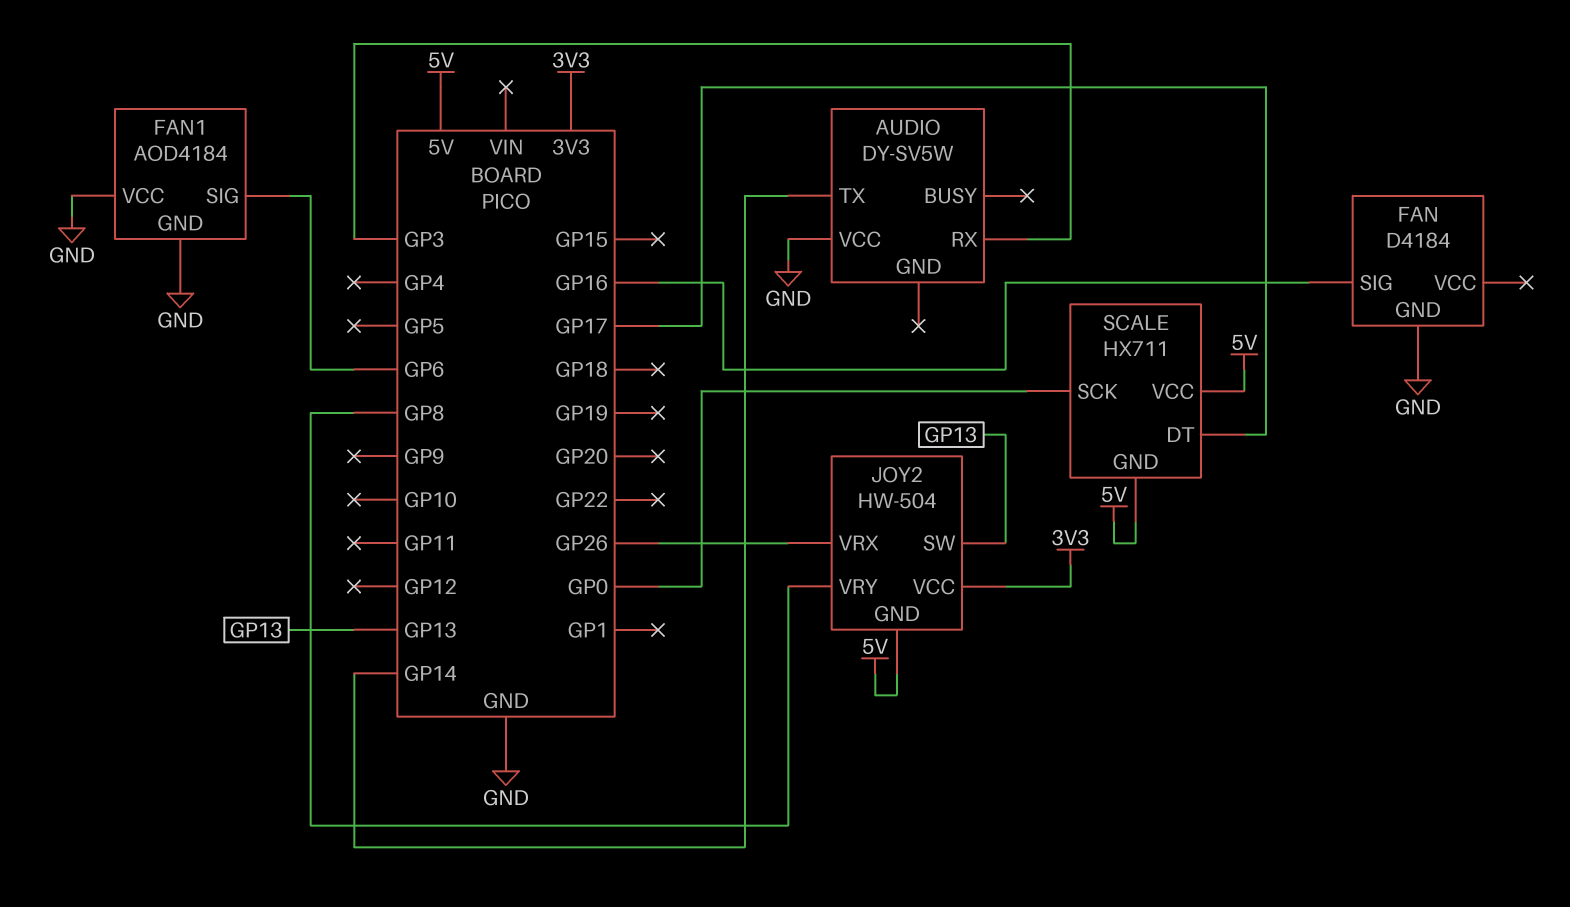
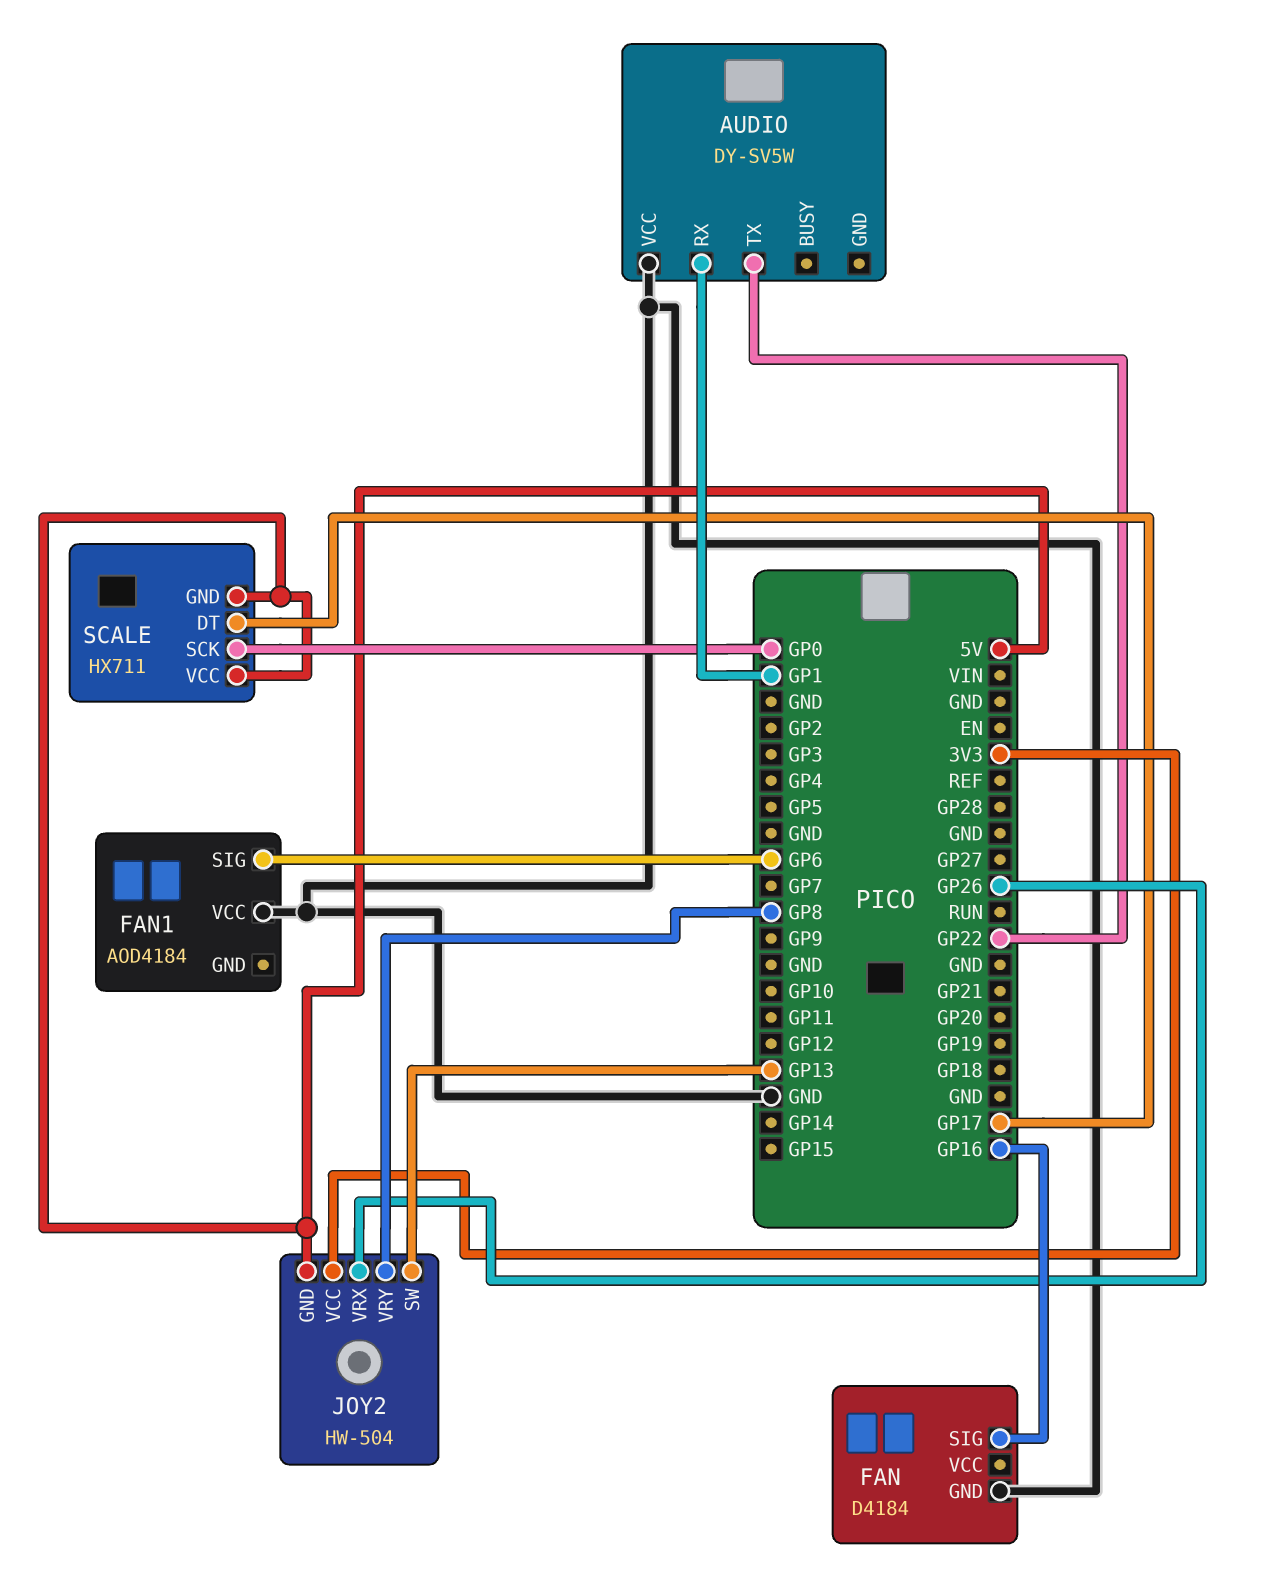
AUDIO pin RX: GP3 -> GP1
AUDIO pin TX: GP14 -> GP22
FAN1 pin GND: GND -> none

